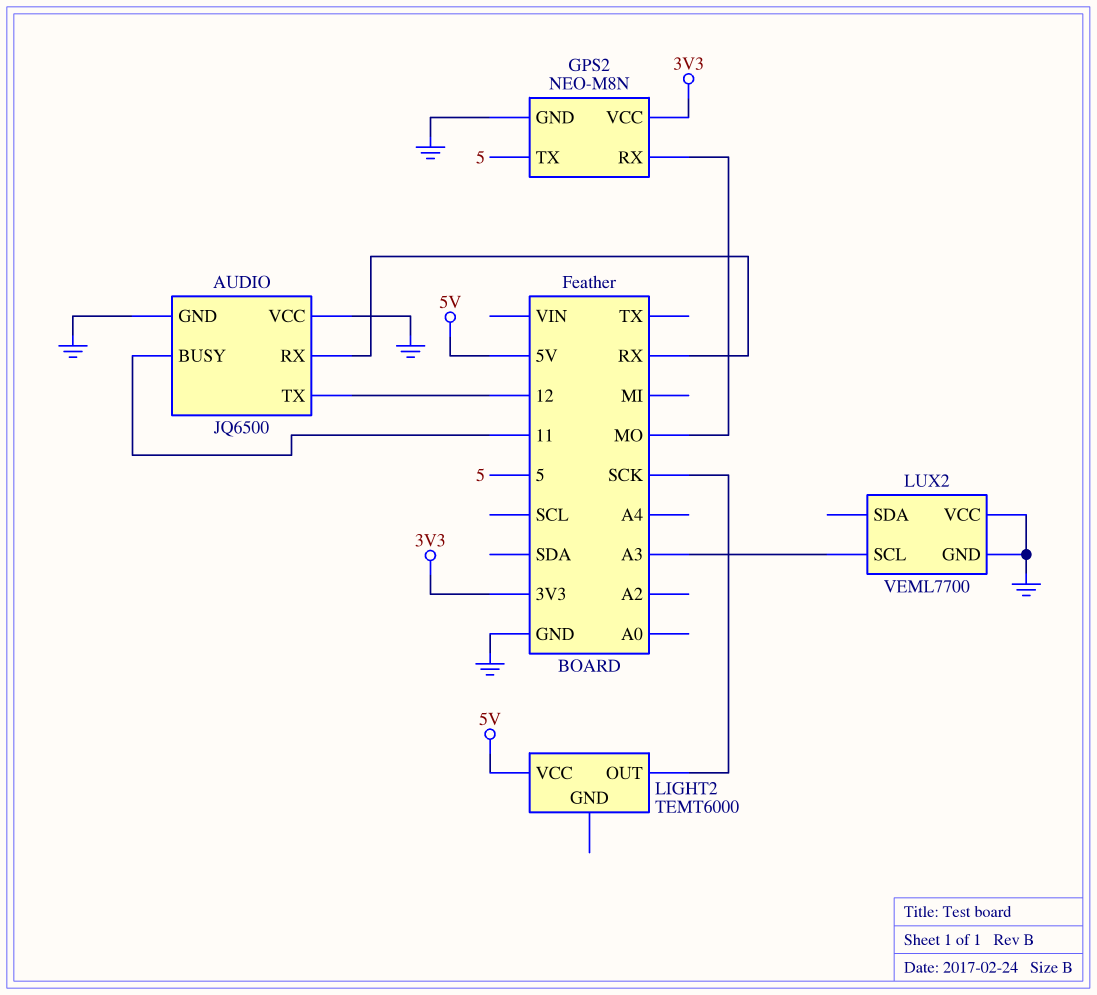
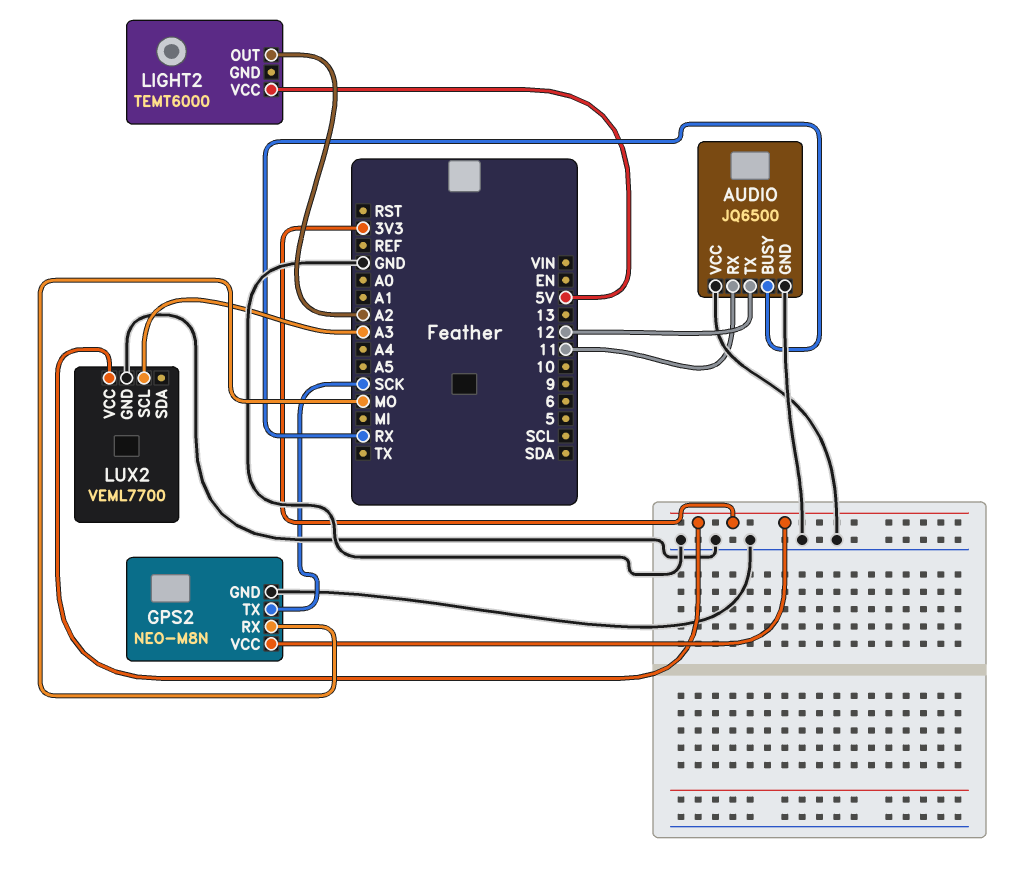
AUDIO pin BUSY: 11 -> RX
AUDIO pin RX: RX -> 11
GPS2 pin TX: 5 -> SCK
LIGHT2 pin OUT: SCK -> A2
LUX2 pin VCC: GND -> 3V3

